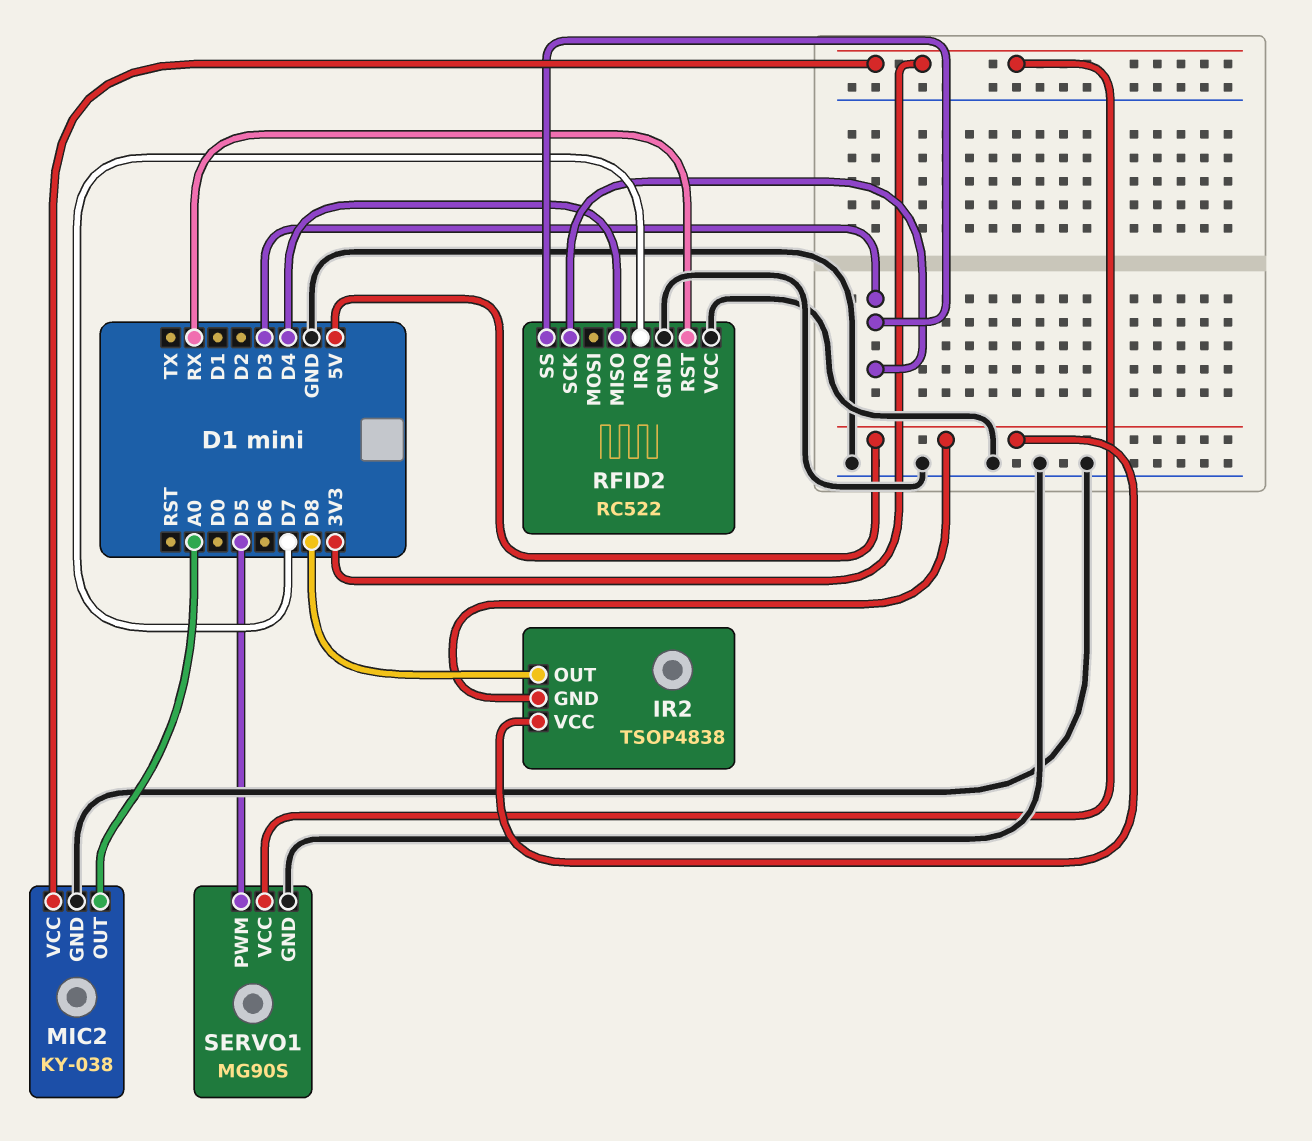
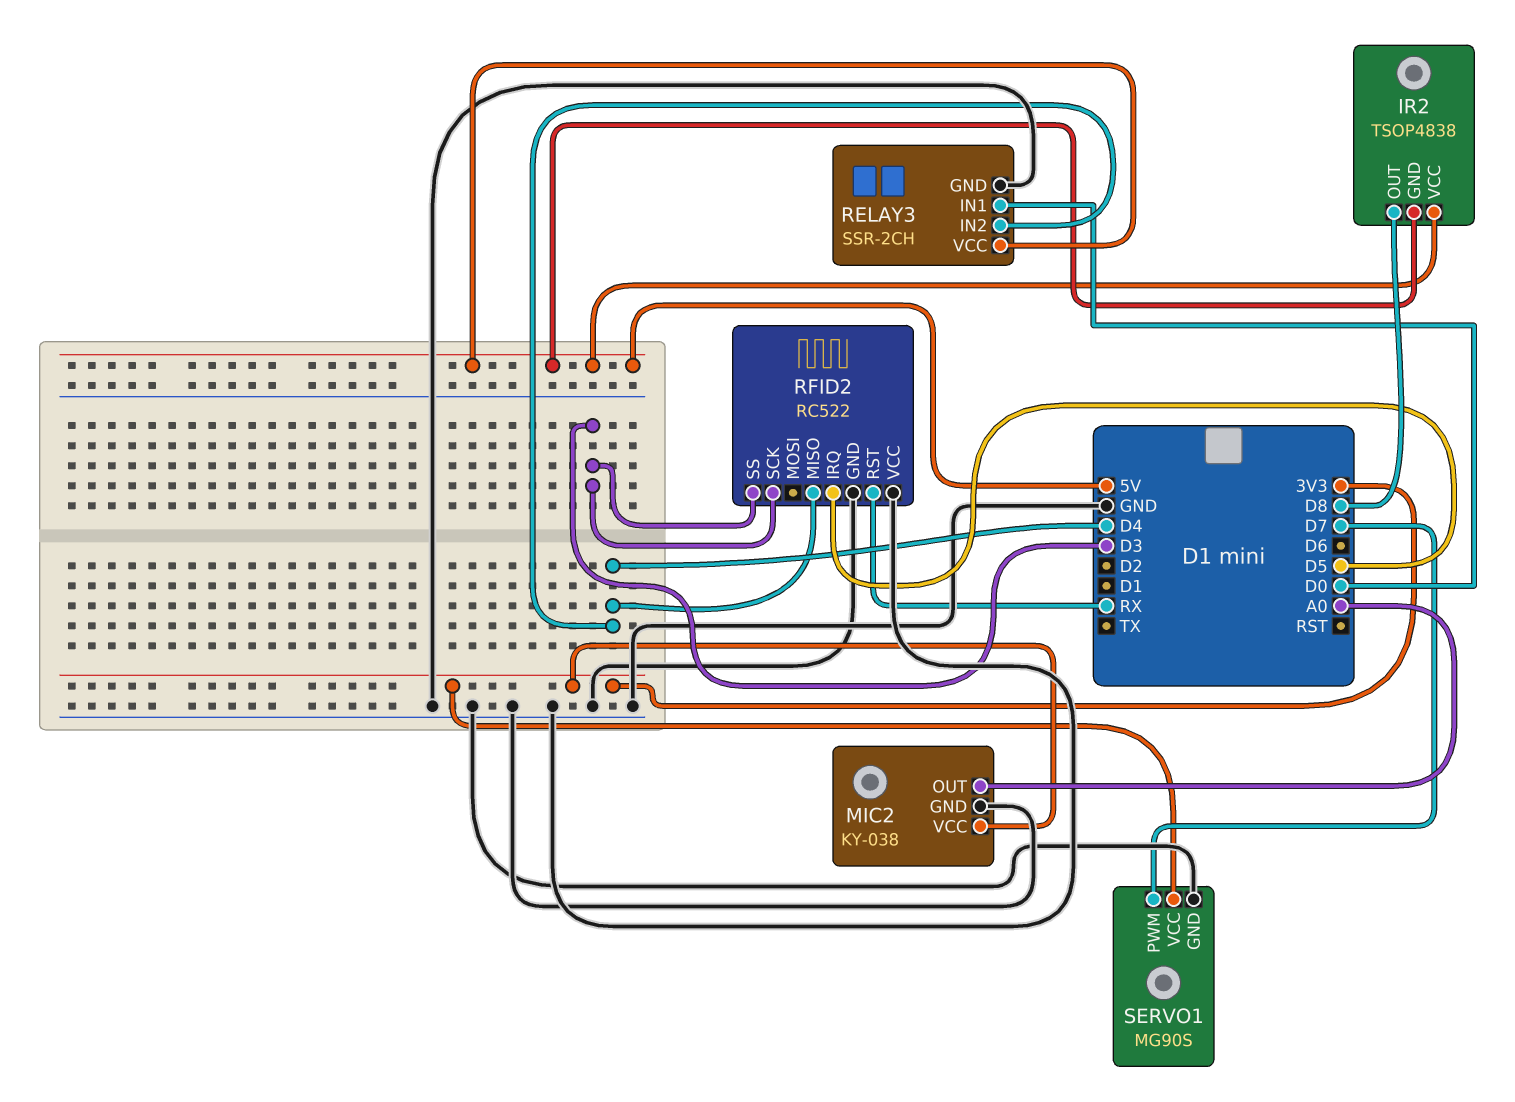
RELAY3: none -> SSR-2CH
RELAY3 pin GND: none -> GND
RELAY3 pin IN1: none -> D0
RELAY3 pin IN2: none -> D4
RELAY3 pin VCC: none -> 5V
RFID2 pin IRQ: D7 -> D5
SERVO1 pin PWM: D5 -> D7

